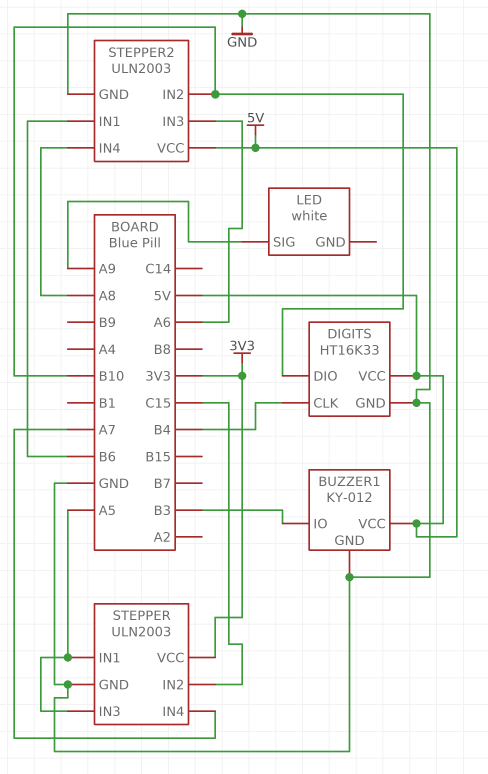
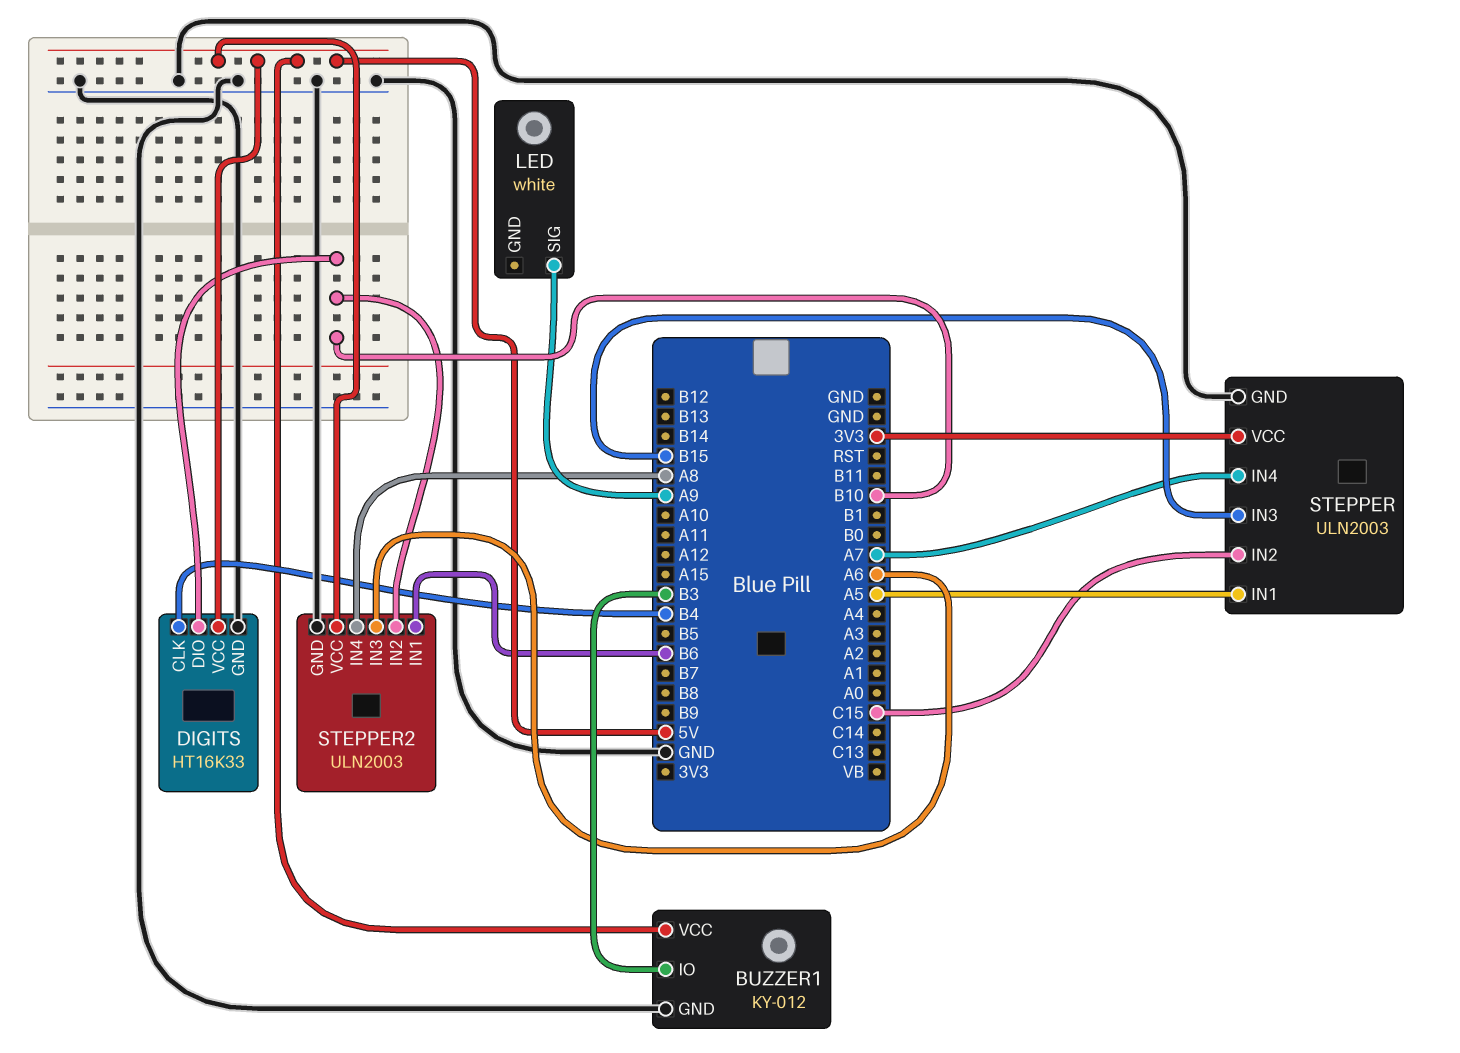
STEPPER pin IN3: A5 -> B15

